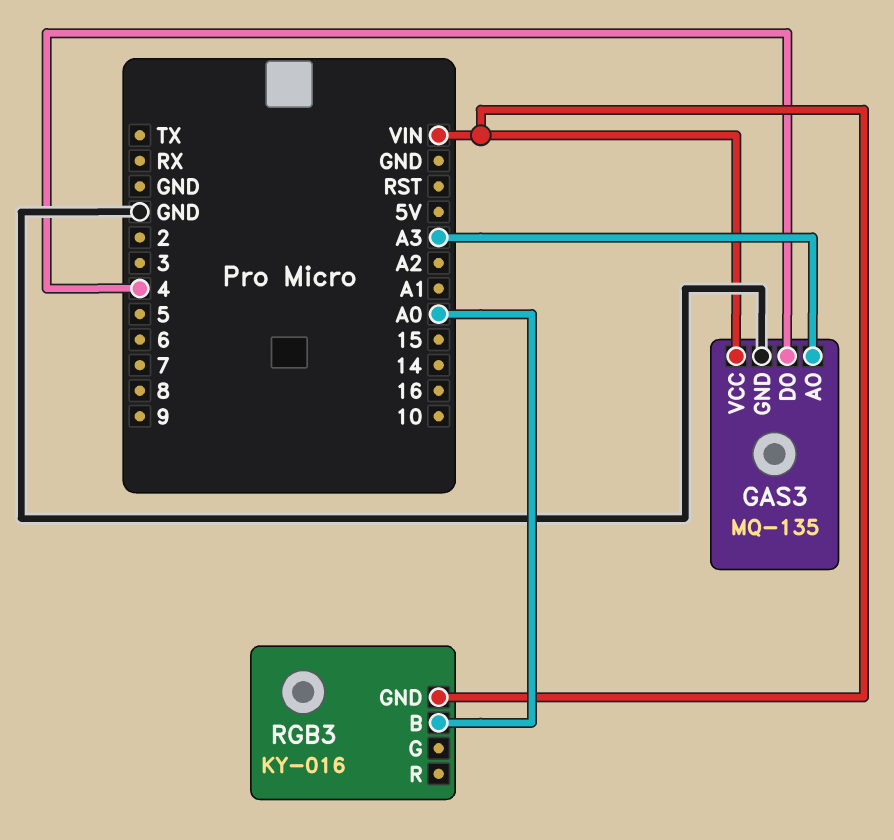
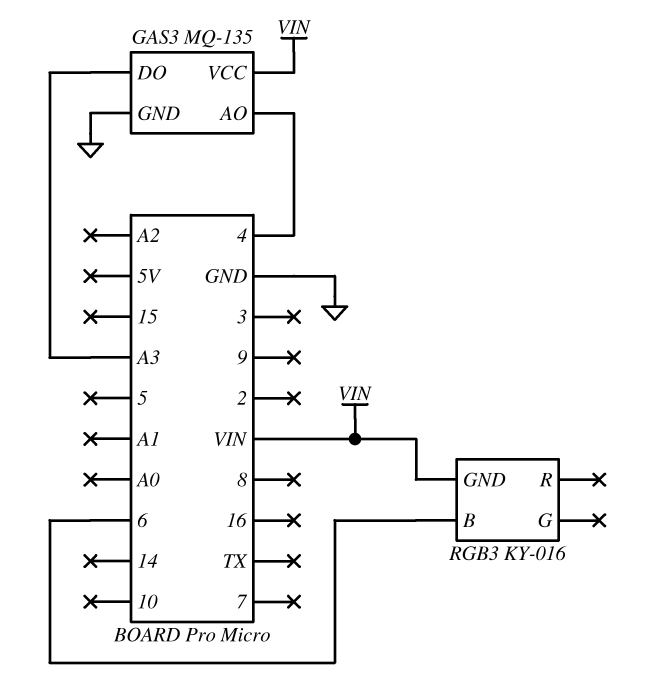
GAS3 pin AO: A3 -> 4
GAS3 pin DO: 4 -> A3
RGB3 pin B: A0 -> 6

